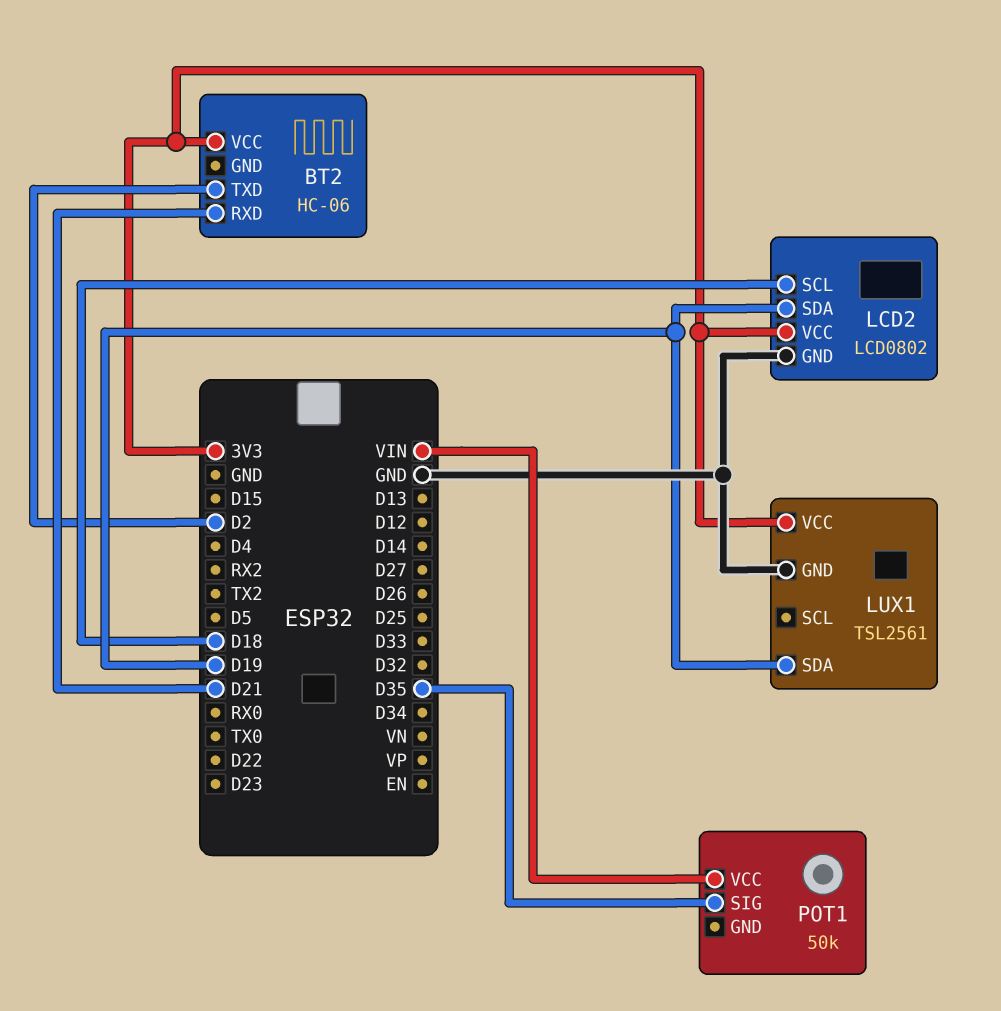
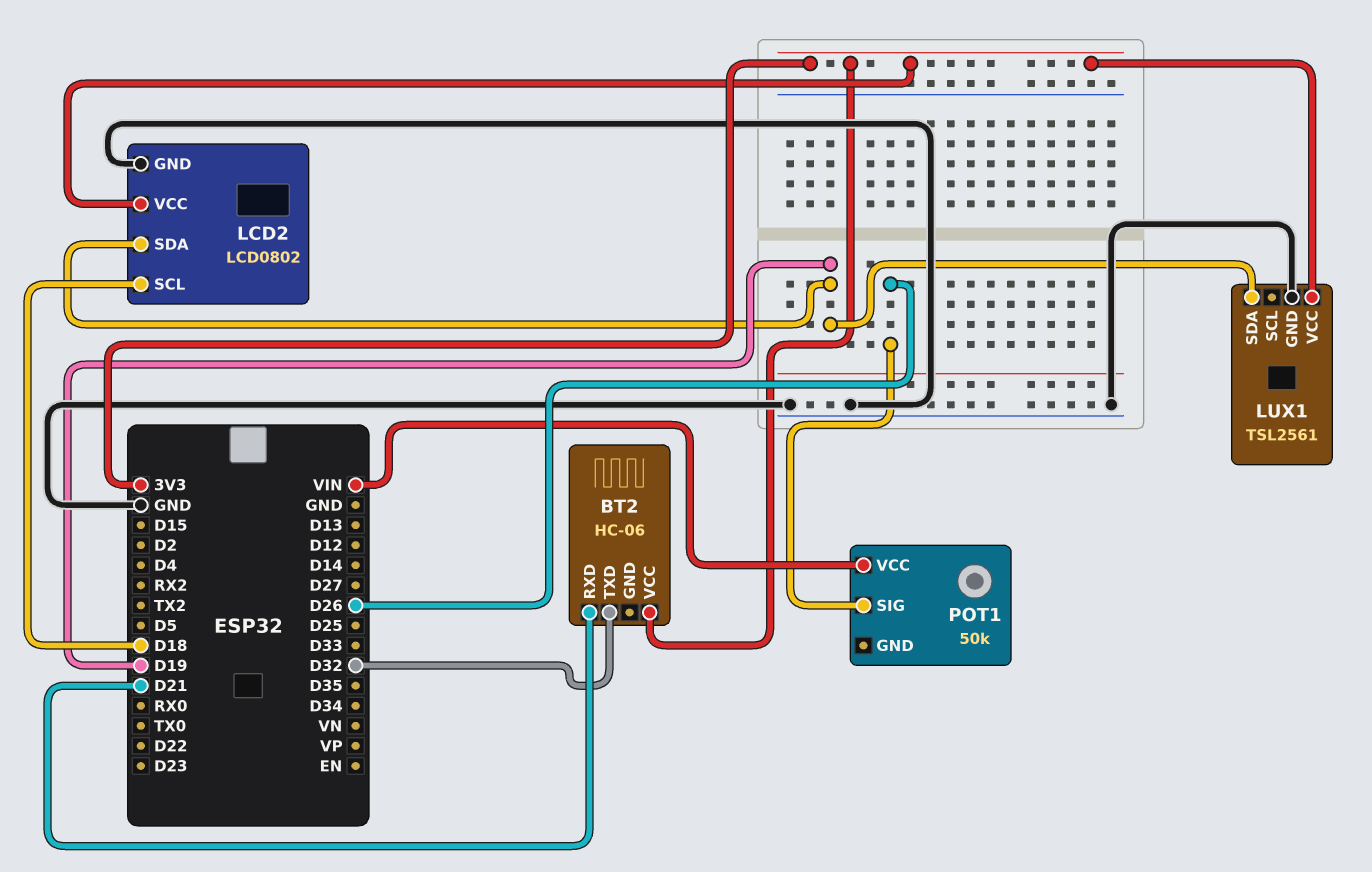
BT2 pin TXD: D2 -> D32
POT1 pin SIG: D35 -> D26

